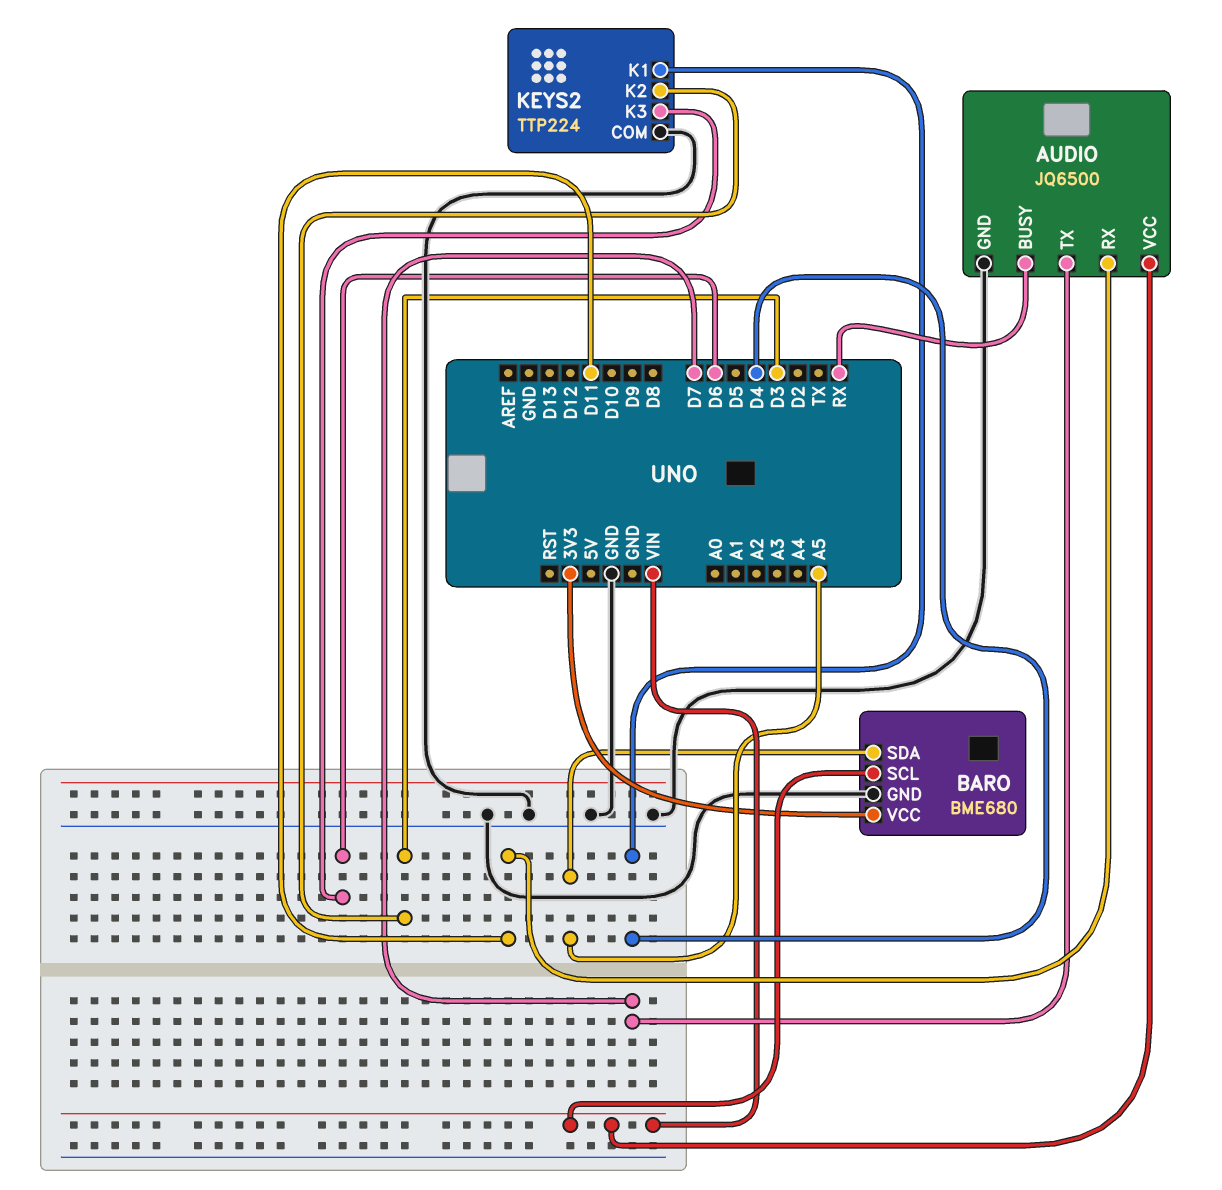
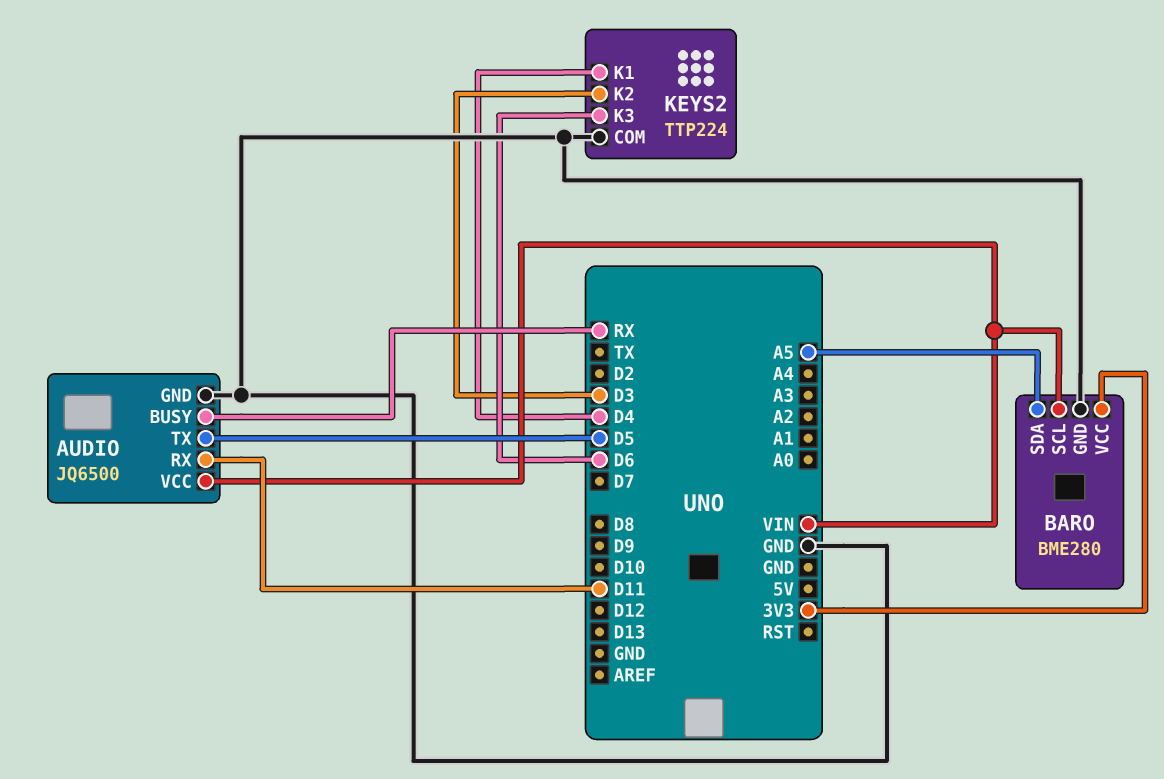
AUDIO pin TX: D7 -> D5
BARO: BME680 -> BME280

